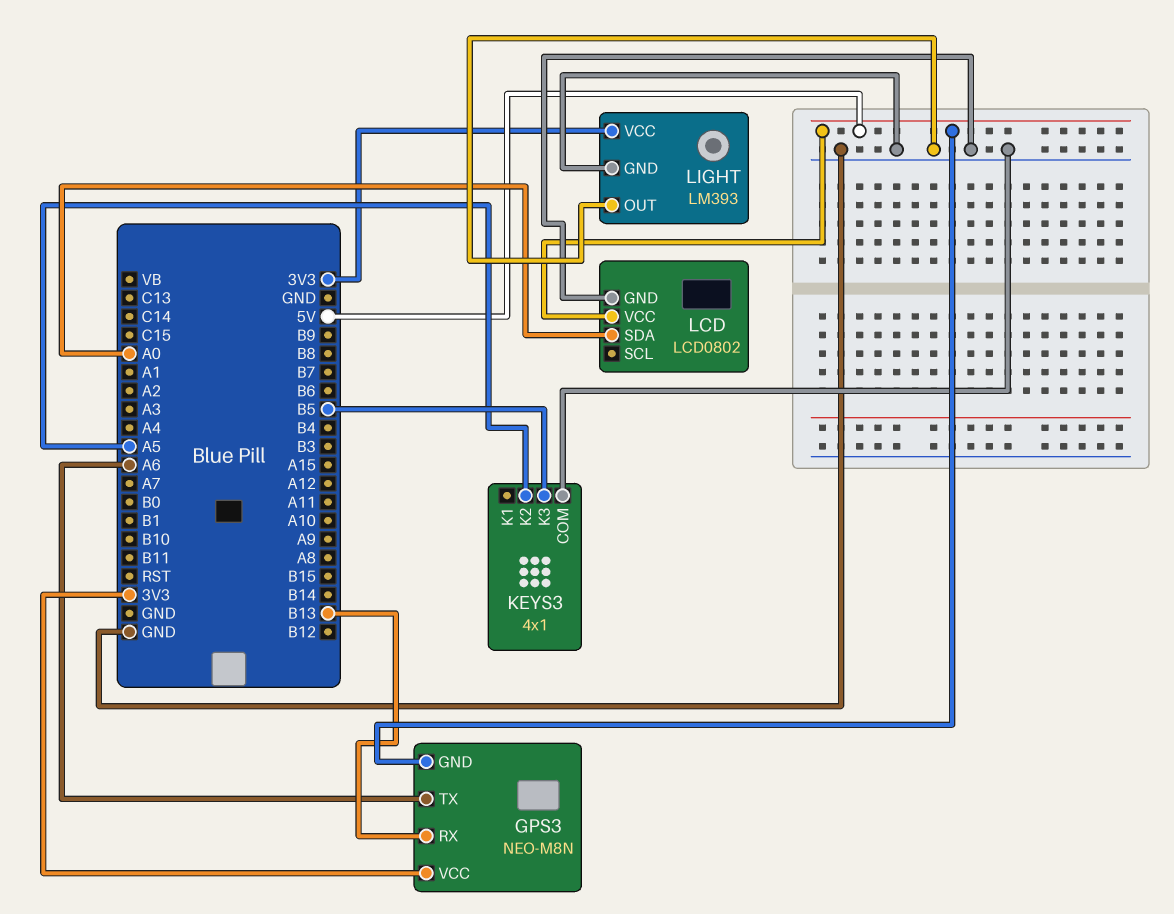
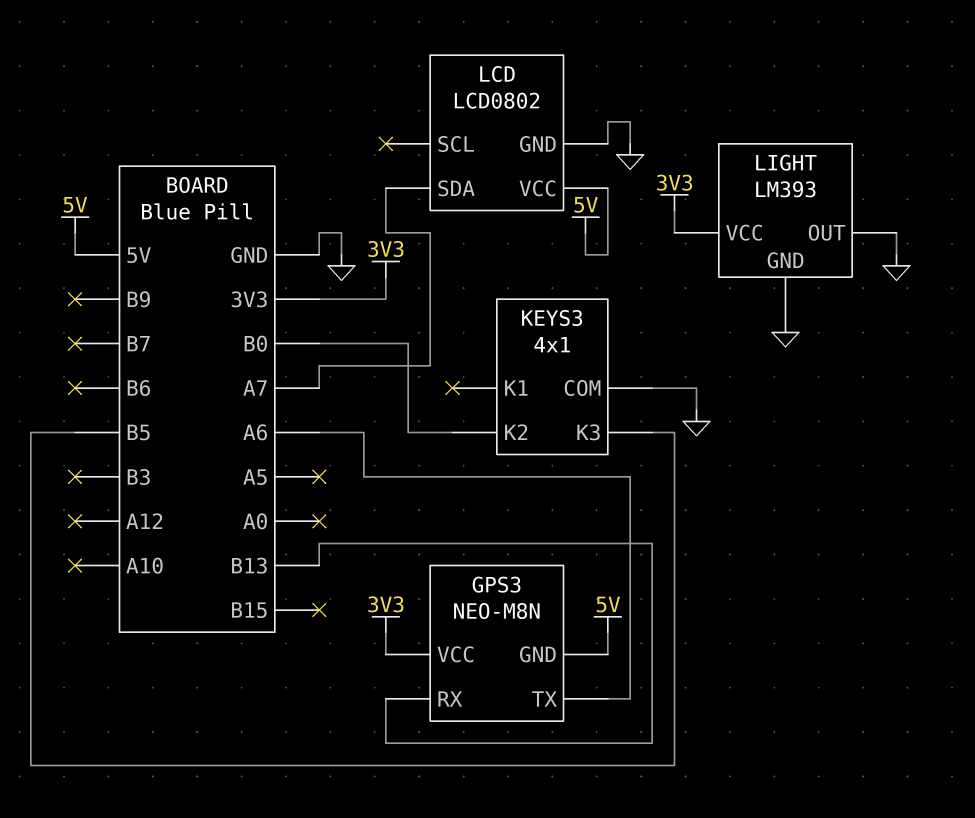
KEYS3 pin K2: A5 -> B0
LCD pin SDA: A0 -> A7

